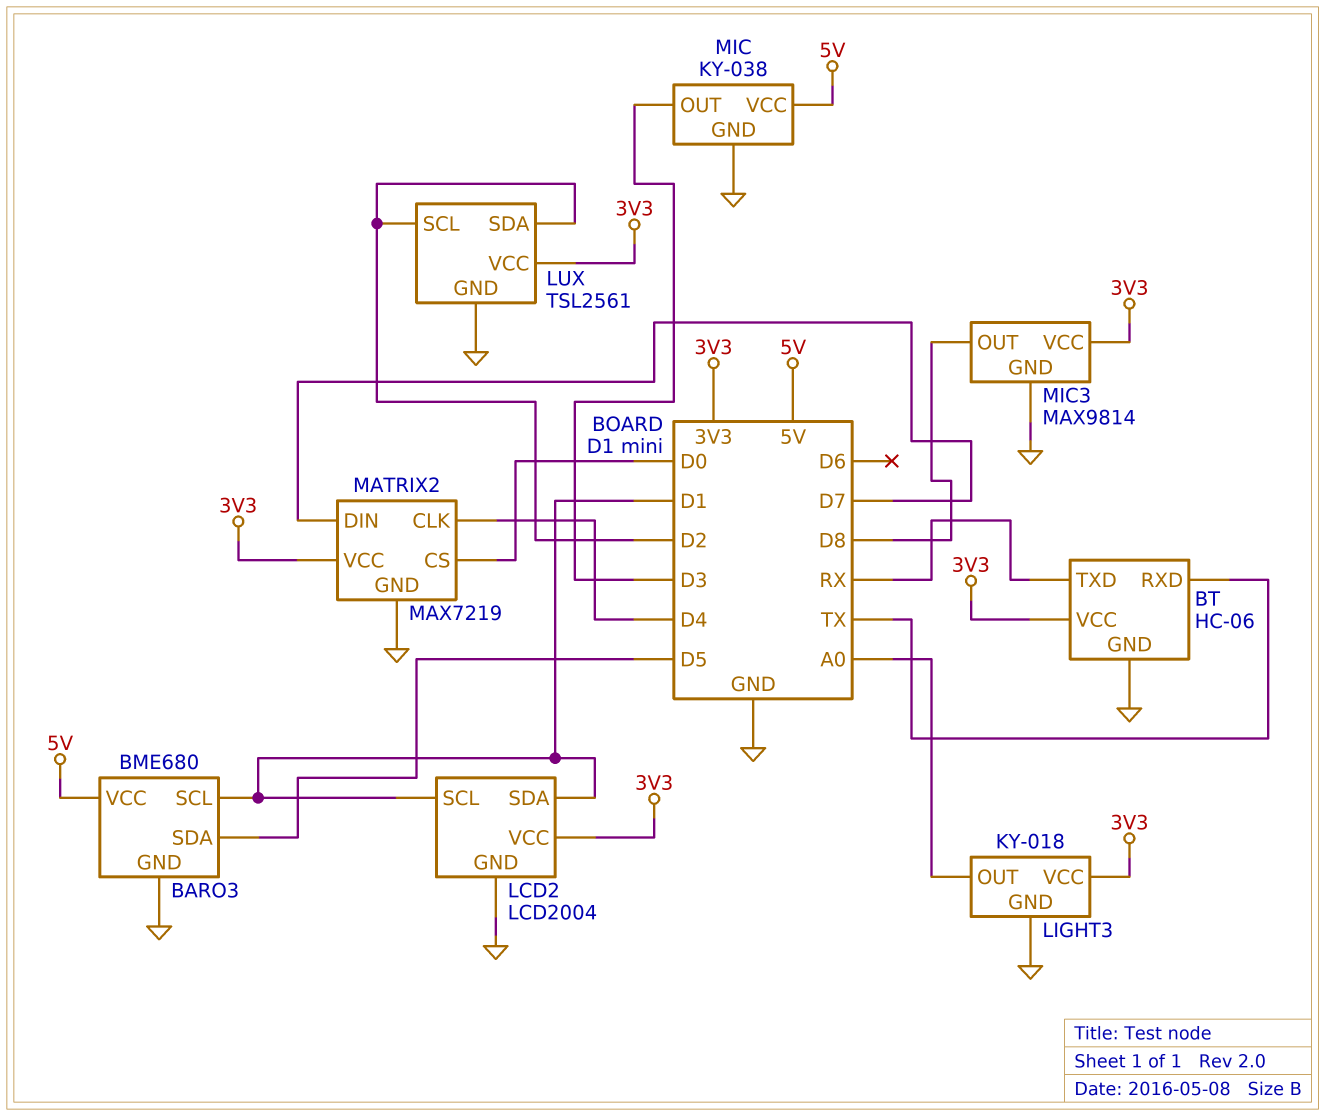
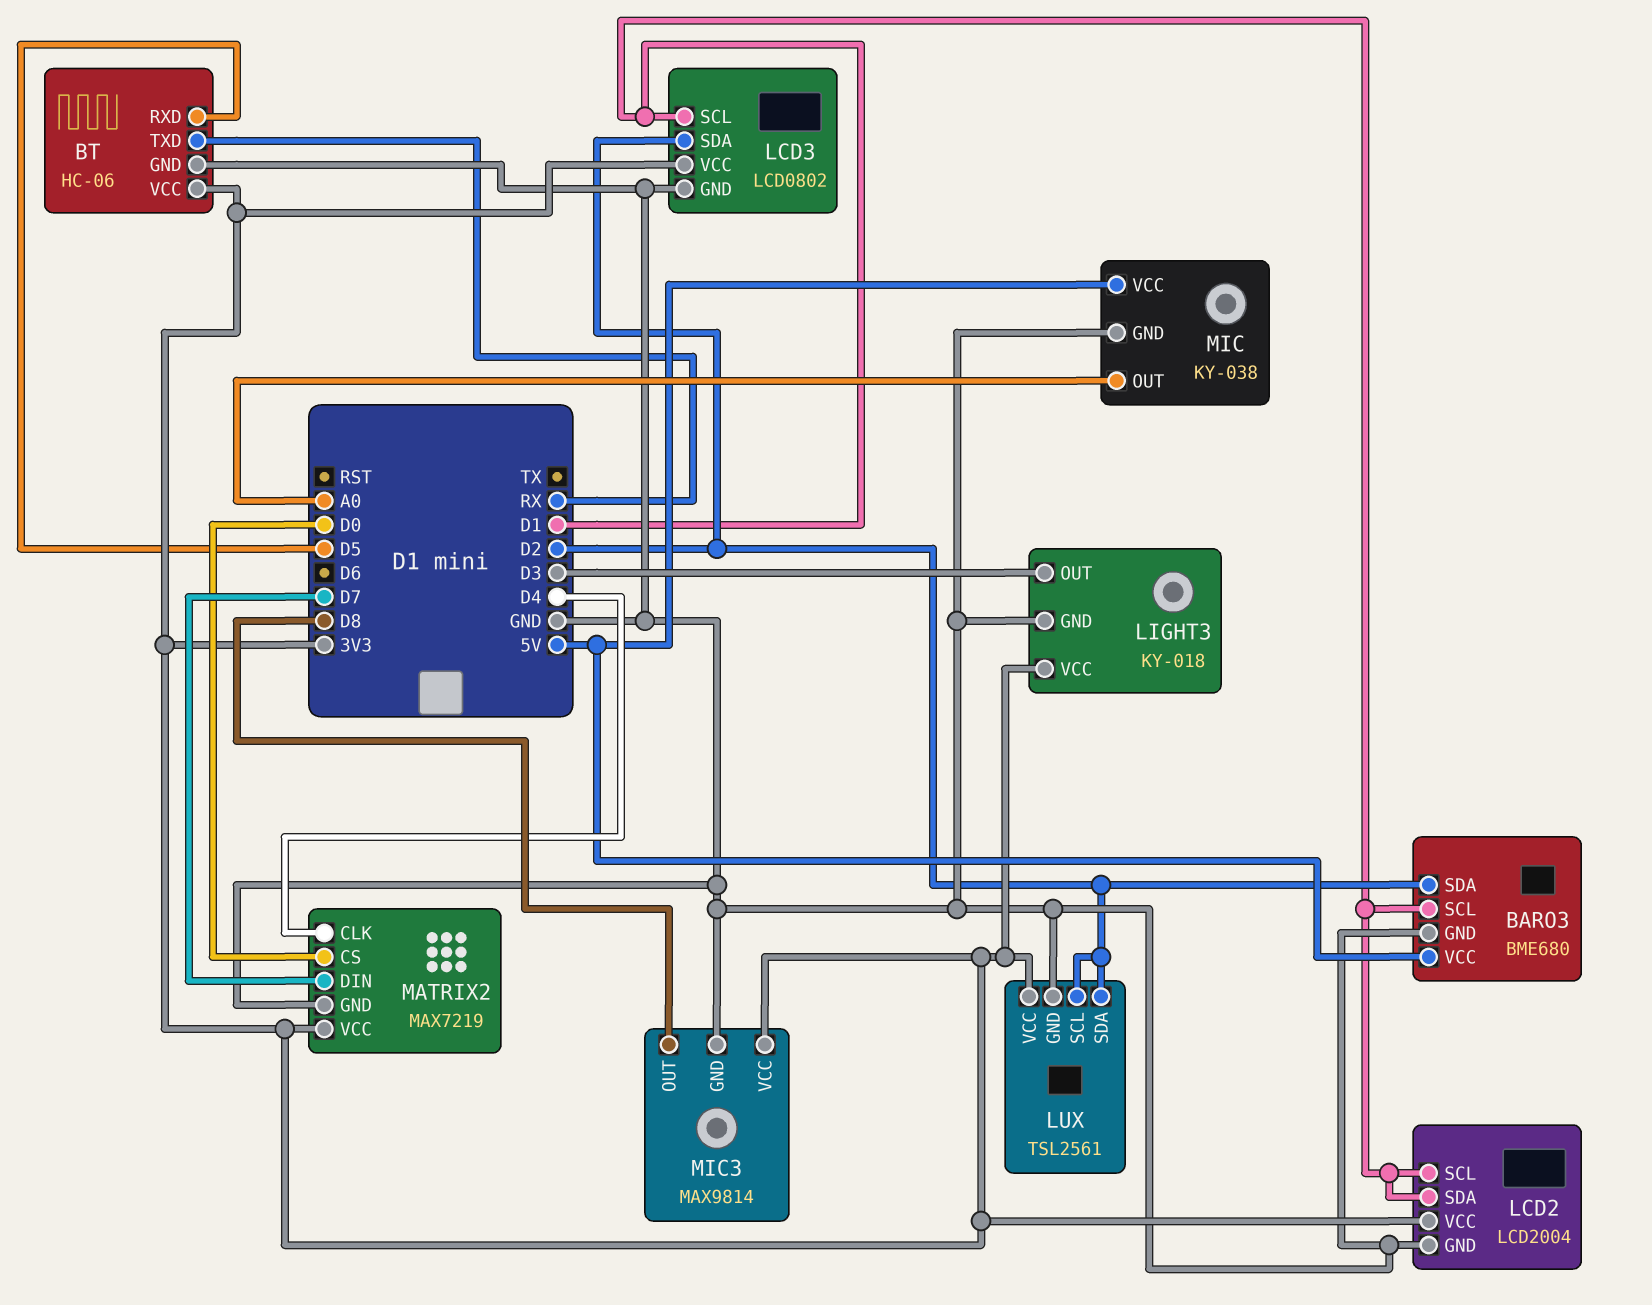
BARO3 pin SDA: D5 -> D2
BT pin RXD: TX -> D5
LCD3: none -> LCD0802
LCD3 pin GND: none -> GND
LCD3 pin SCL: none -> D1
LCD3 pin SDA: none -> D2
LCD3 pin VCC: none -> 3V3
LIGHT3 pin OUT: A0 -> D3
MIC pin OUT: D3 -> A0

